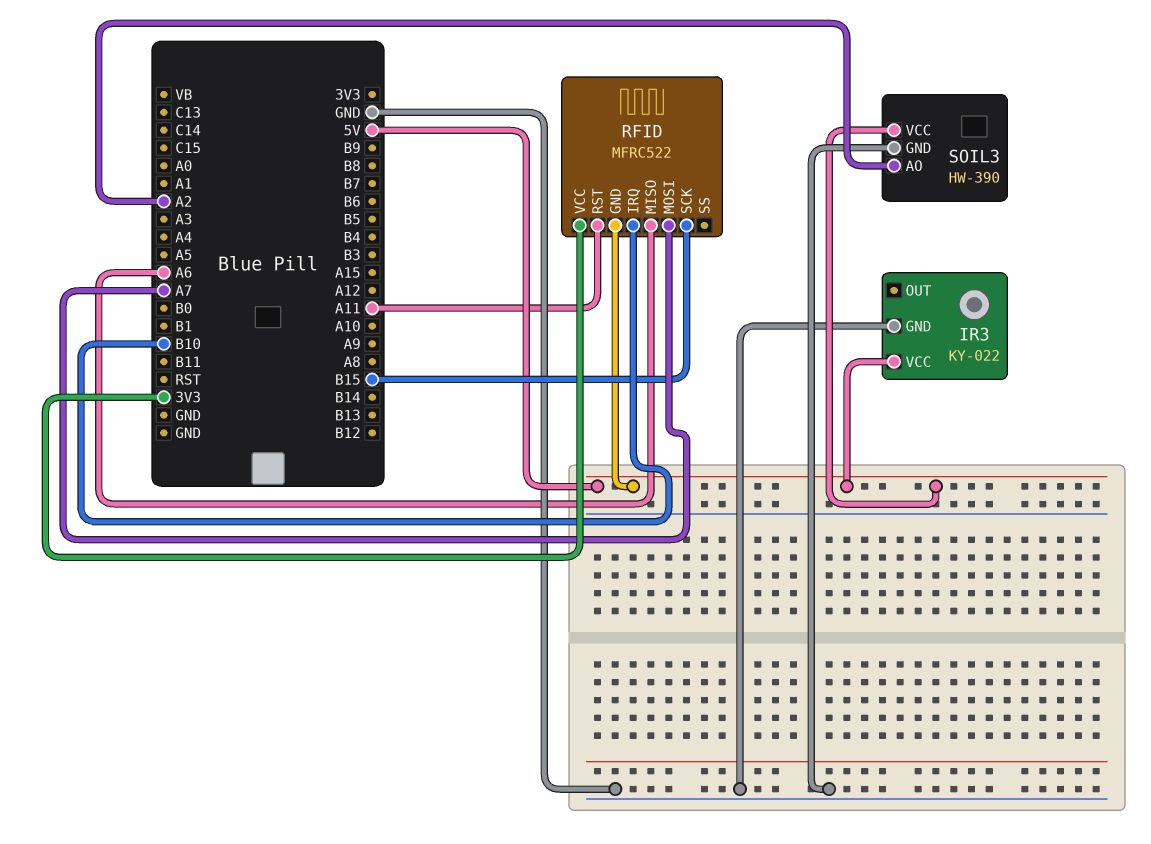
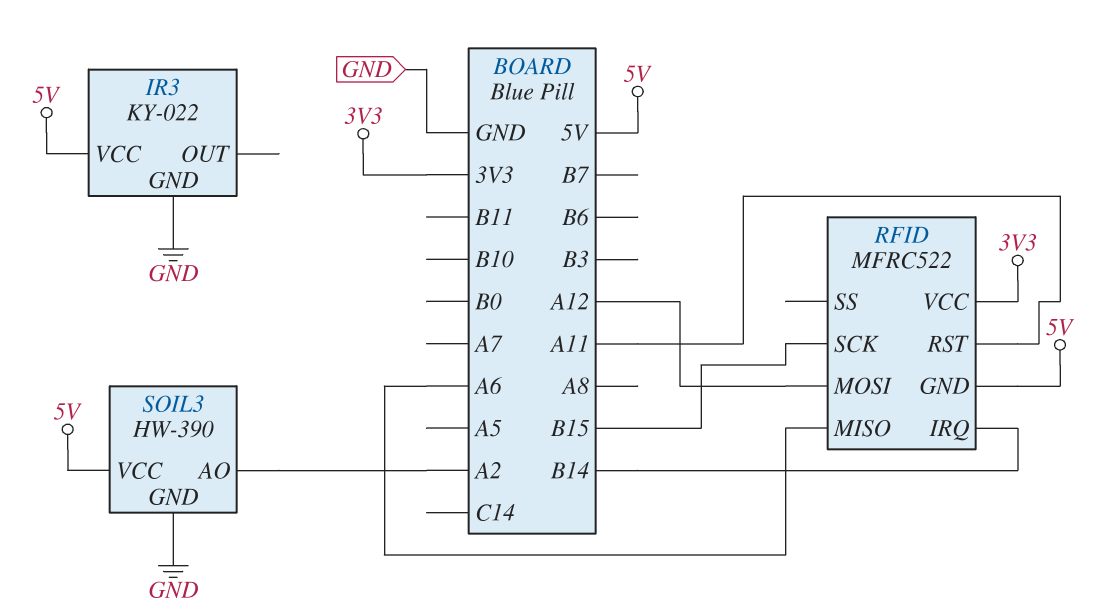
RFID pin IRQ: B10 -> B14
RFID pin MOSI: A7 -> A12

